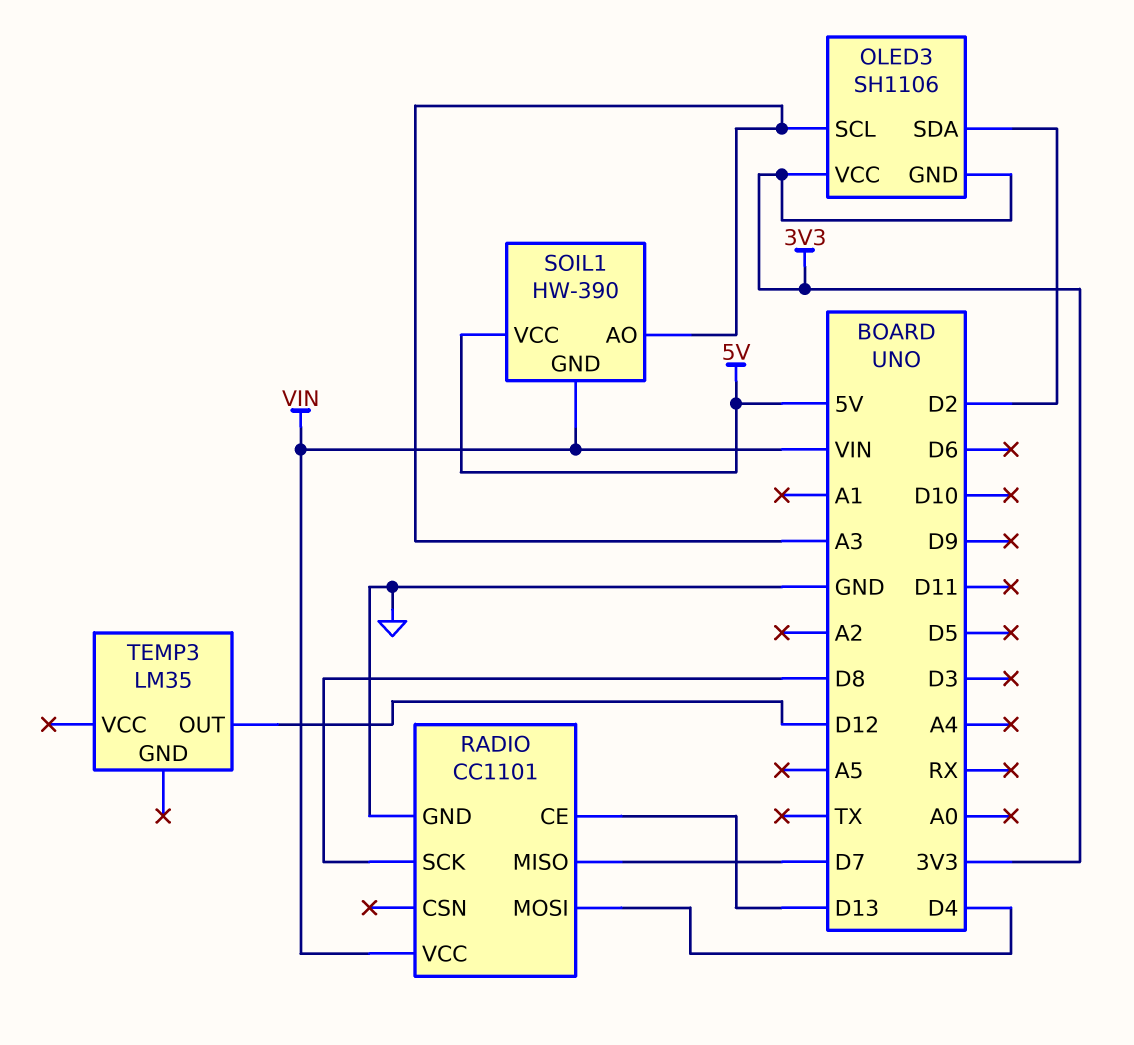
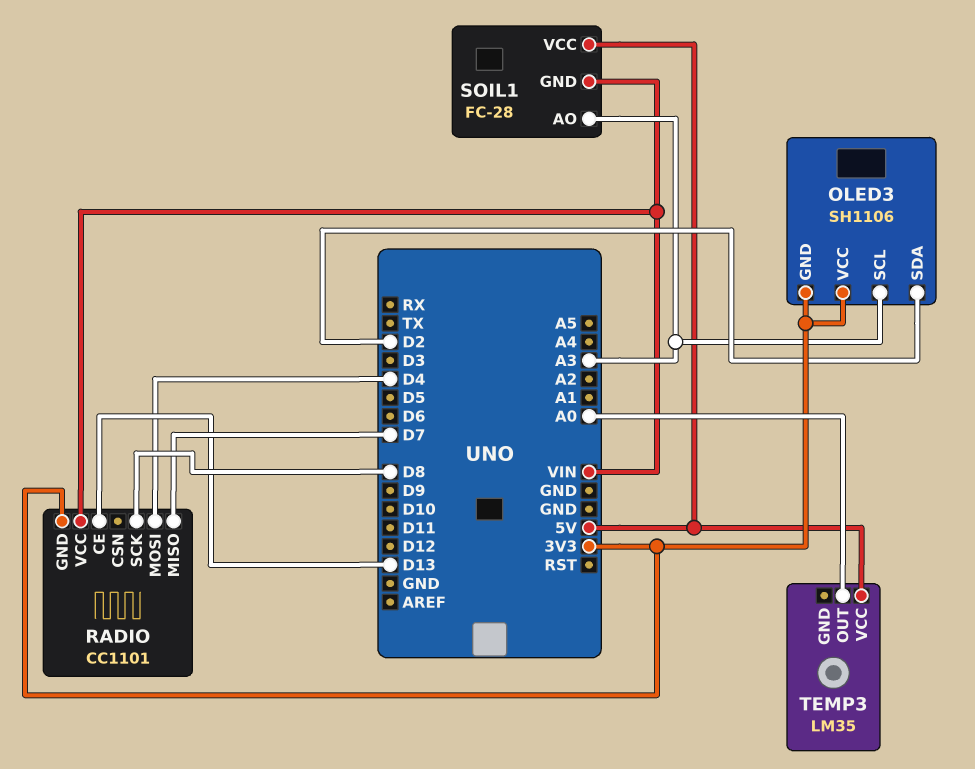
RADIO pin GND: GND -> 3V3
SOIL1: HW-390 -> FC-28
TEMP3 pin OUT: D12 -> A0
TEMP3 pin VCC: none -> 5V

